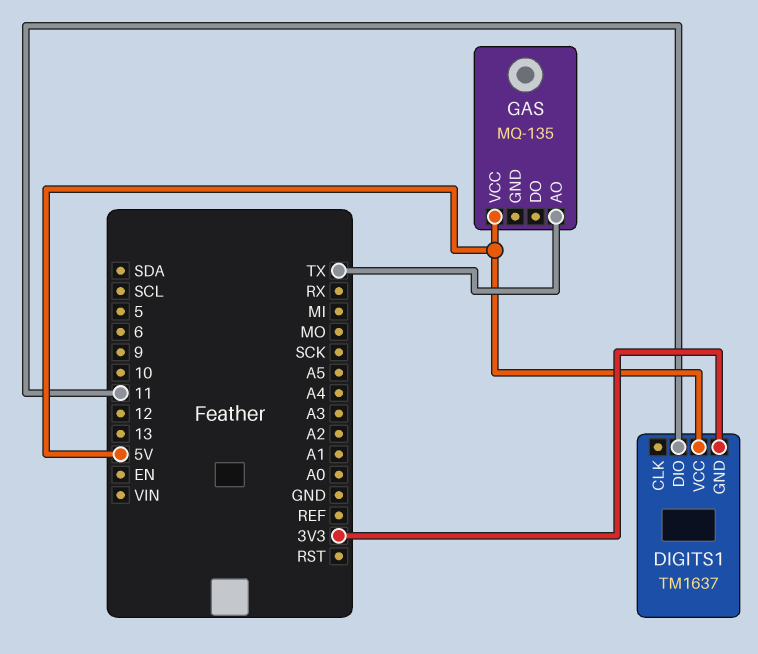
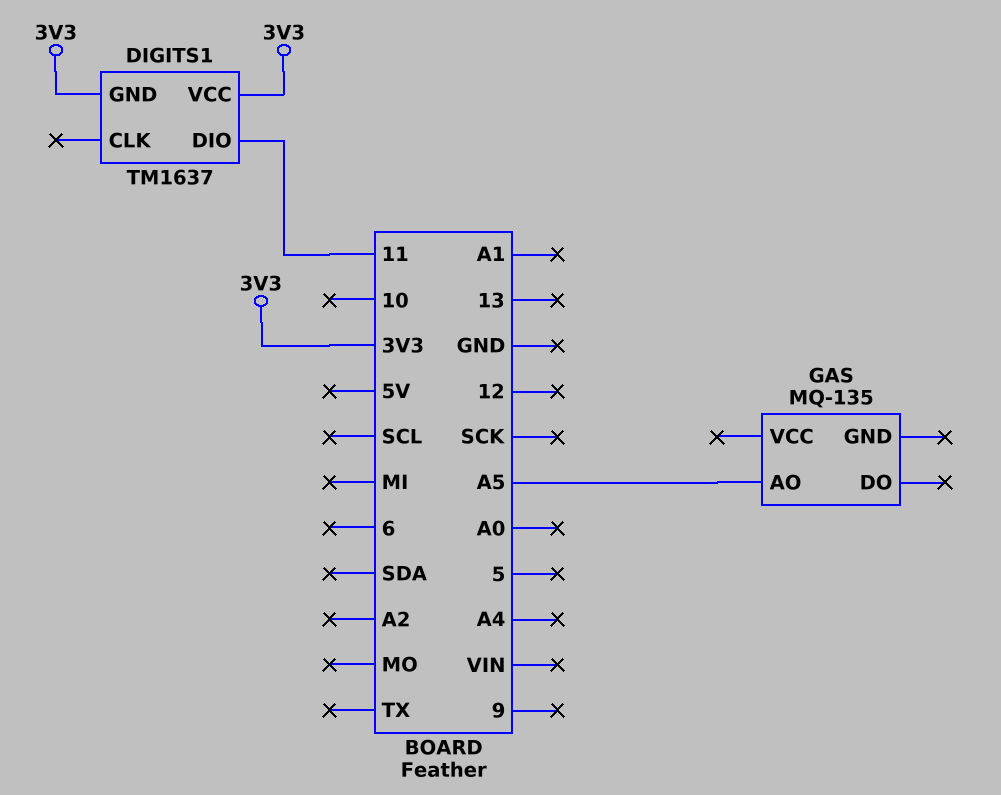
DIGITS1 pin VCC: 5V -> 3V3
GAS pin AO: TX -> A5
GAS pin VCC: 5V -> none

